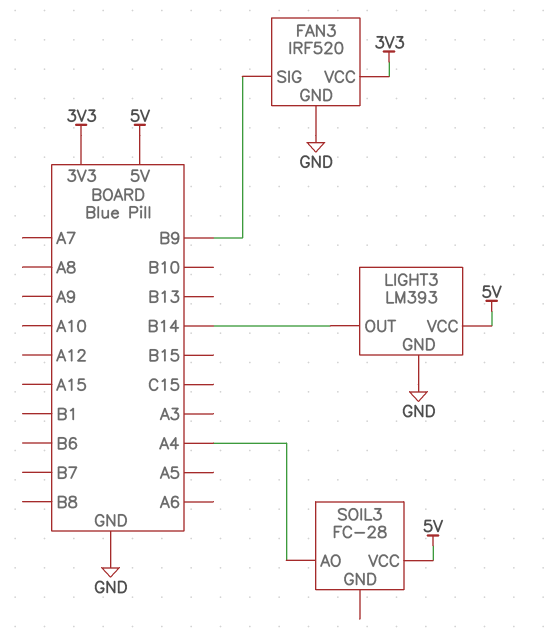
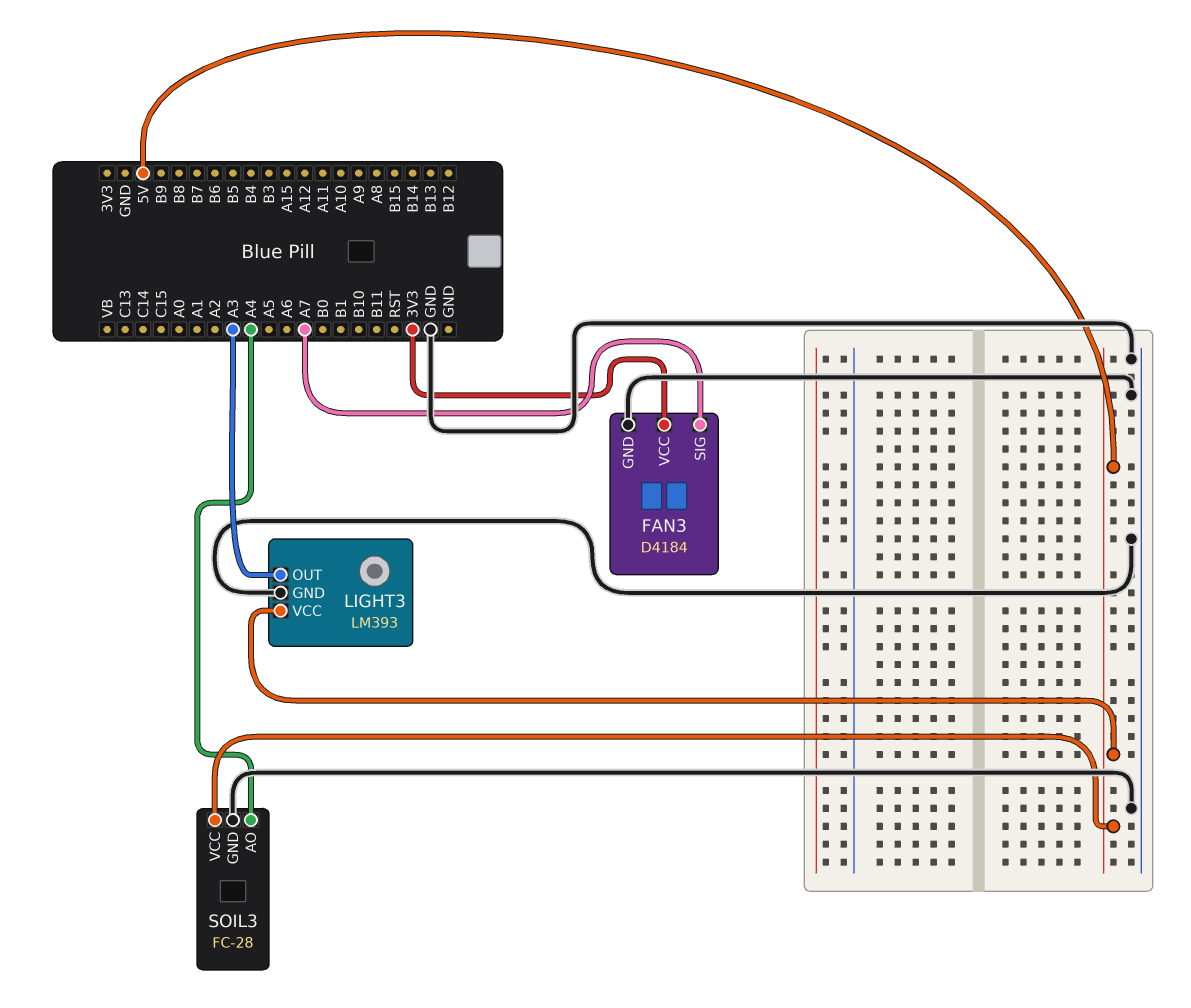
FAN3: IRF520 -> D4184
FAN3 pin SIG: B9 -> A7
LIGHT3 pin OUT: B14 -> A3
SOIL3 pin GND: none -> GND

